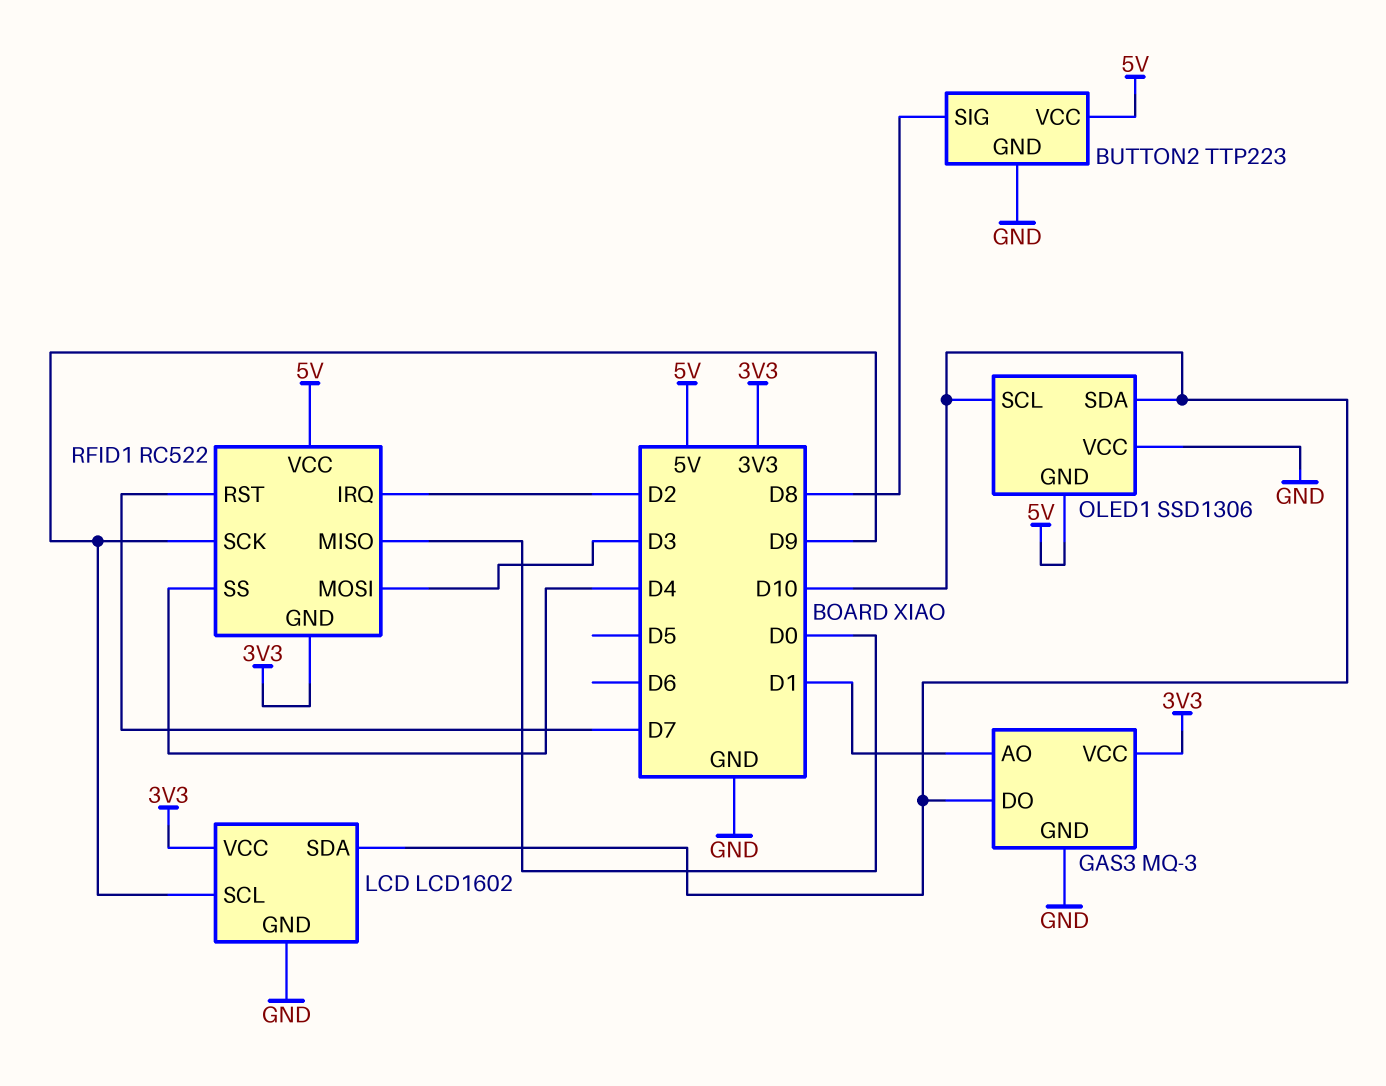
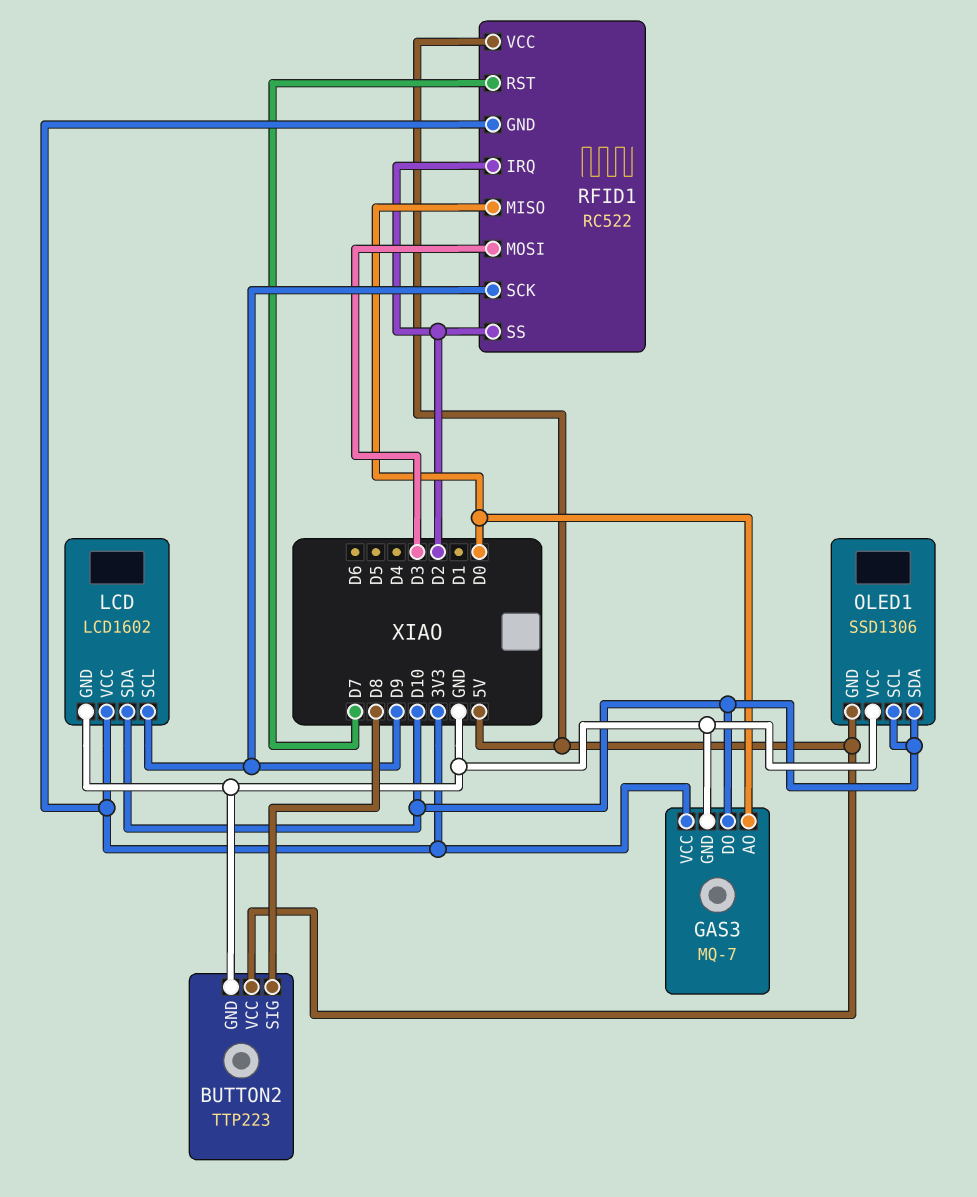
GAS3: MQ-3 -> MQ-7
GAS3 pin AO: D1 -> D0
RFID1 pin SS: D4 -> D2

